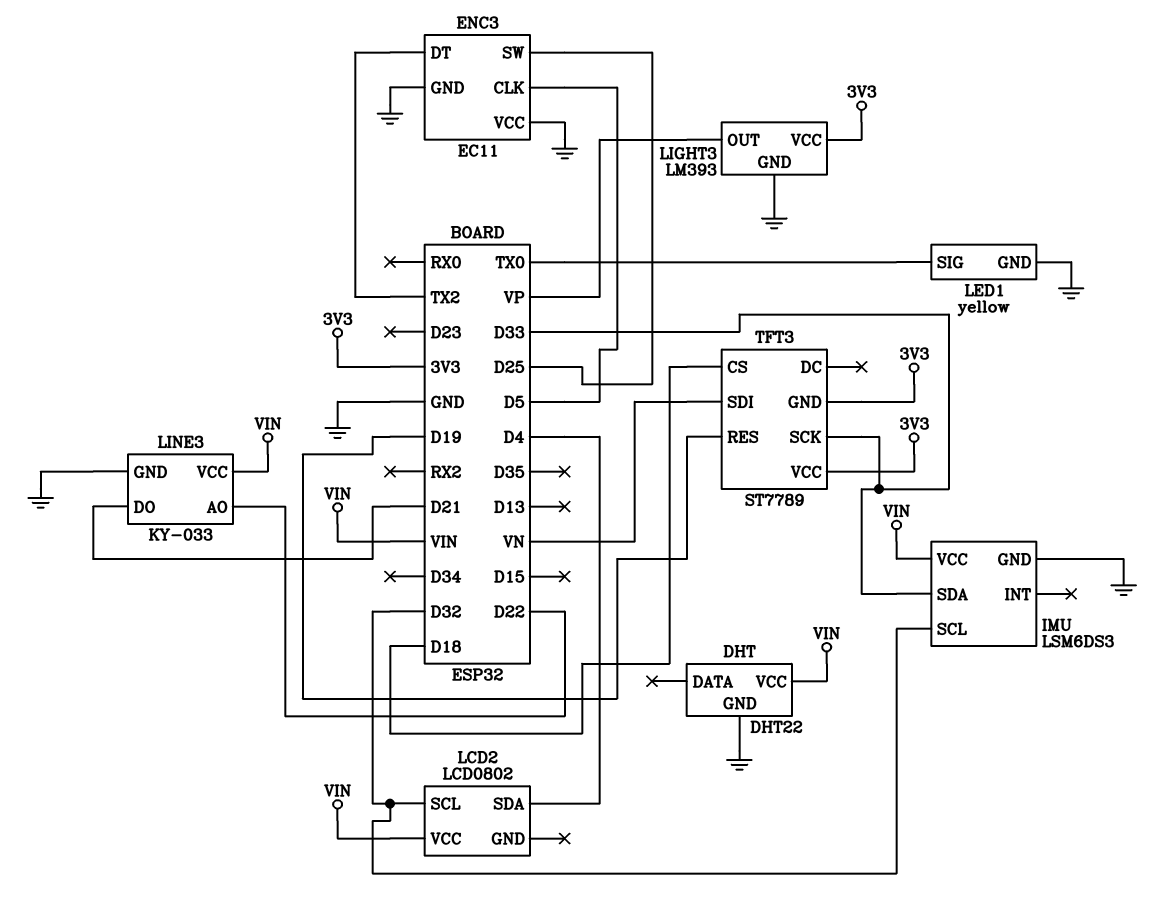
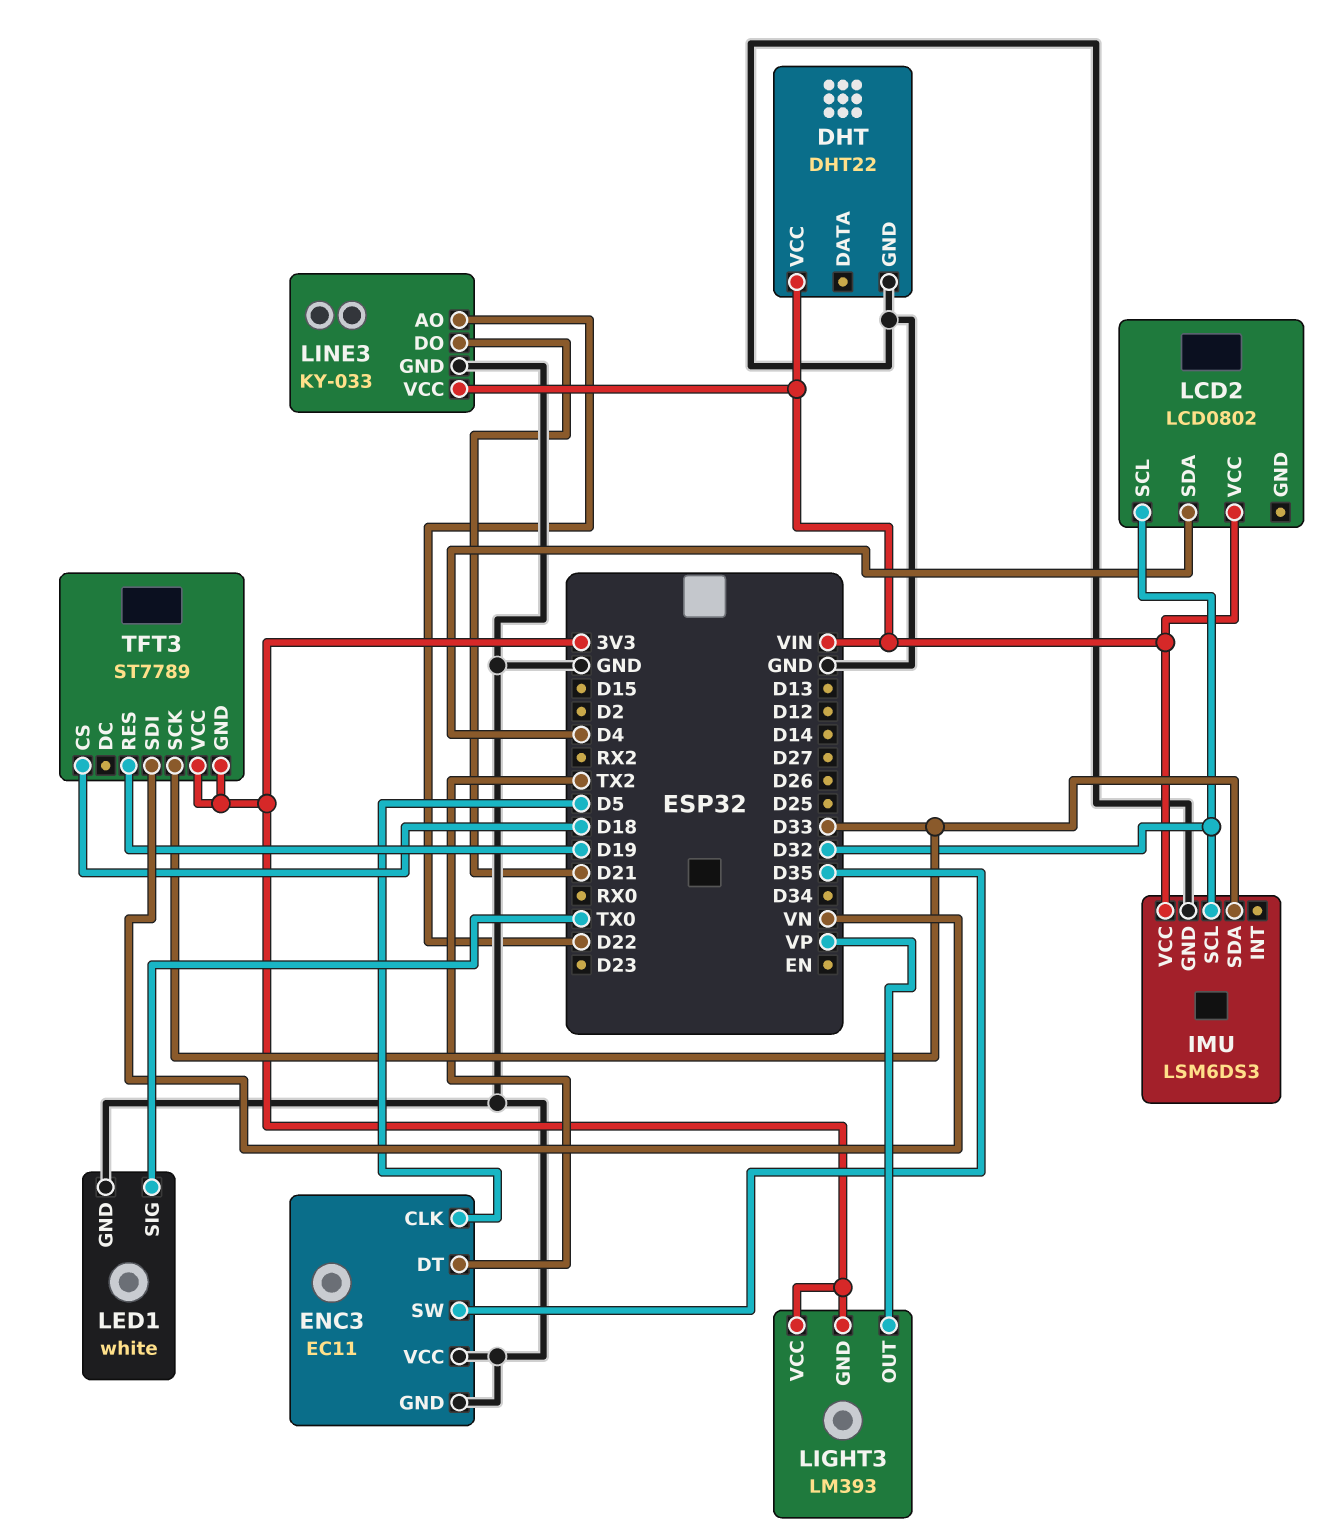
ENC3 pin SW: D25 -> D35
LED1: yellow -> white
LIGHT3 pin GND: GND -> 3V3

